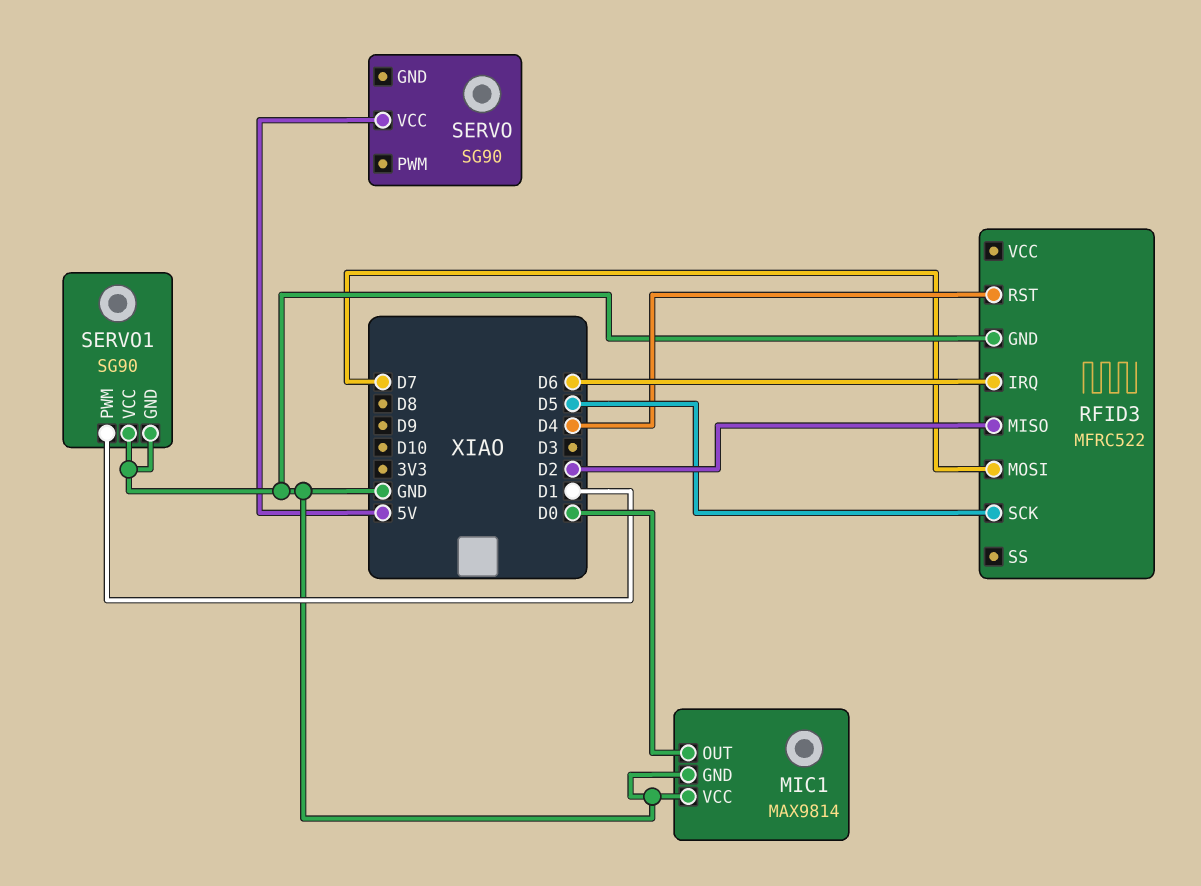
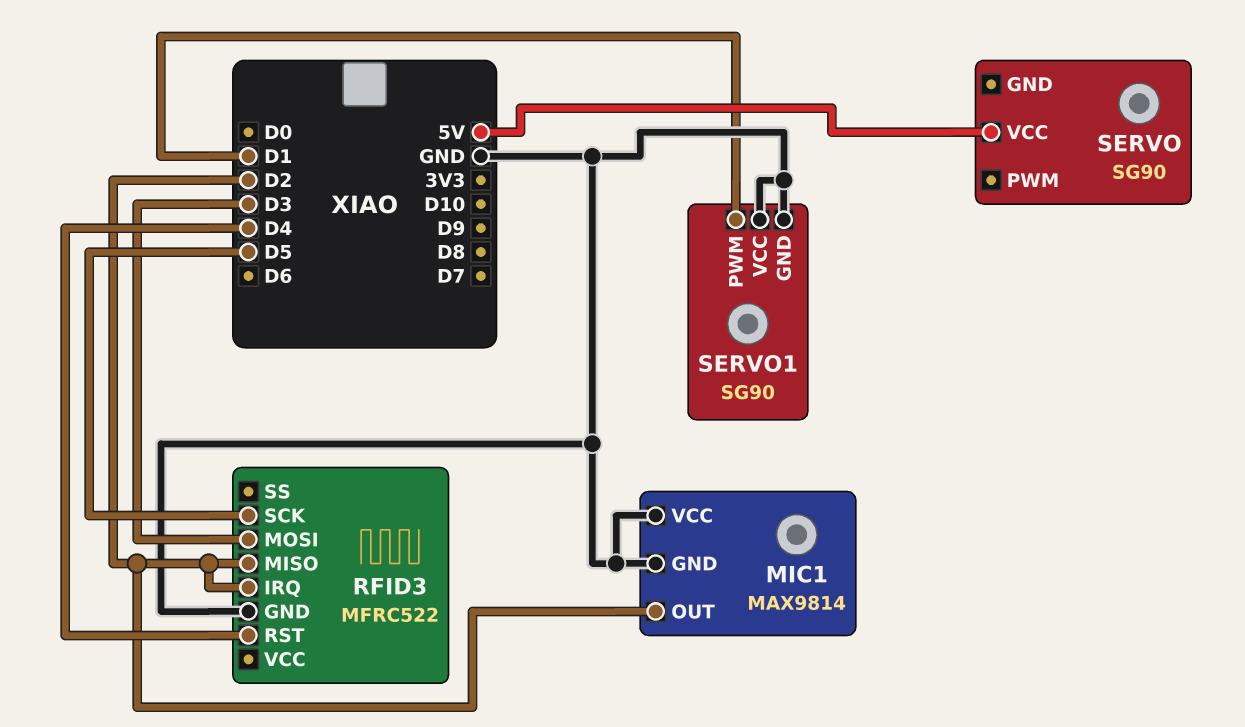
MIC1 pin OUT: D0 -> D2
RFID3 pin IRQ: D6 -> D2
RFID3 pin MOSI: D7 -> D3

